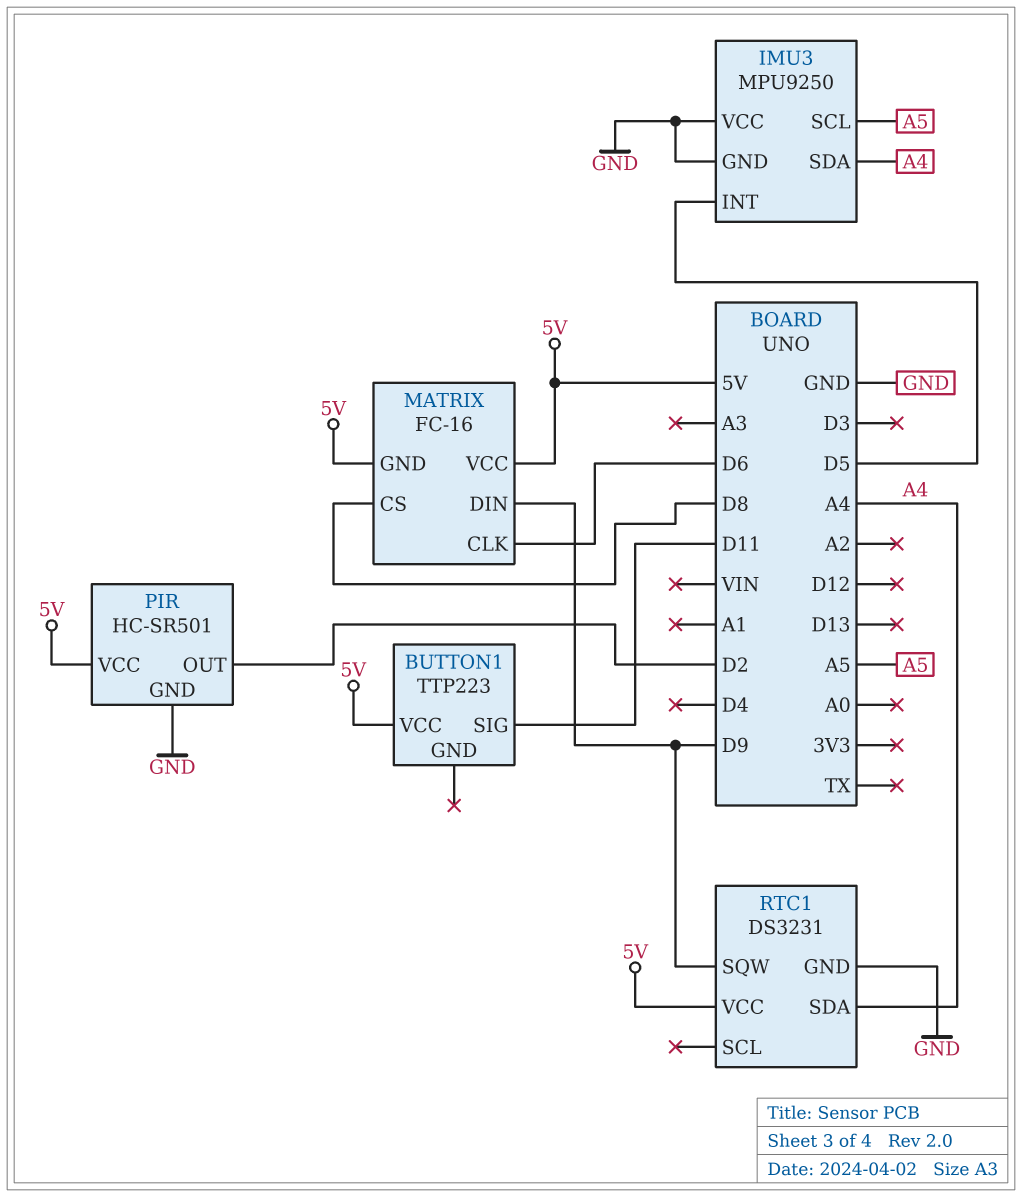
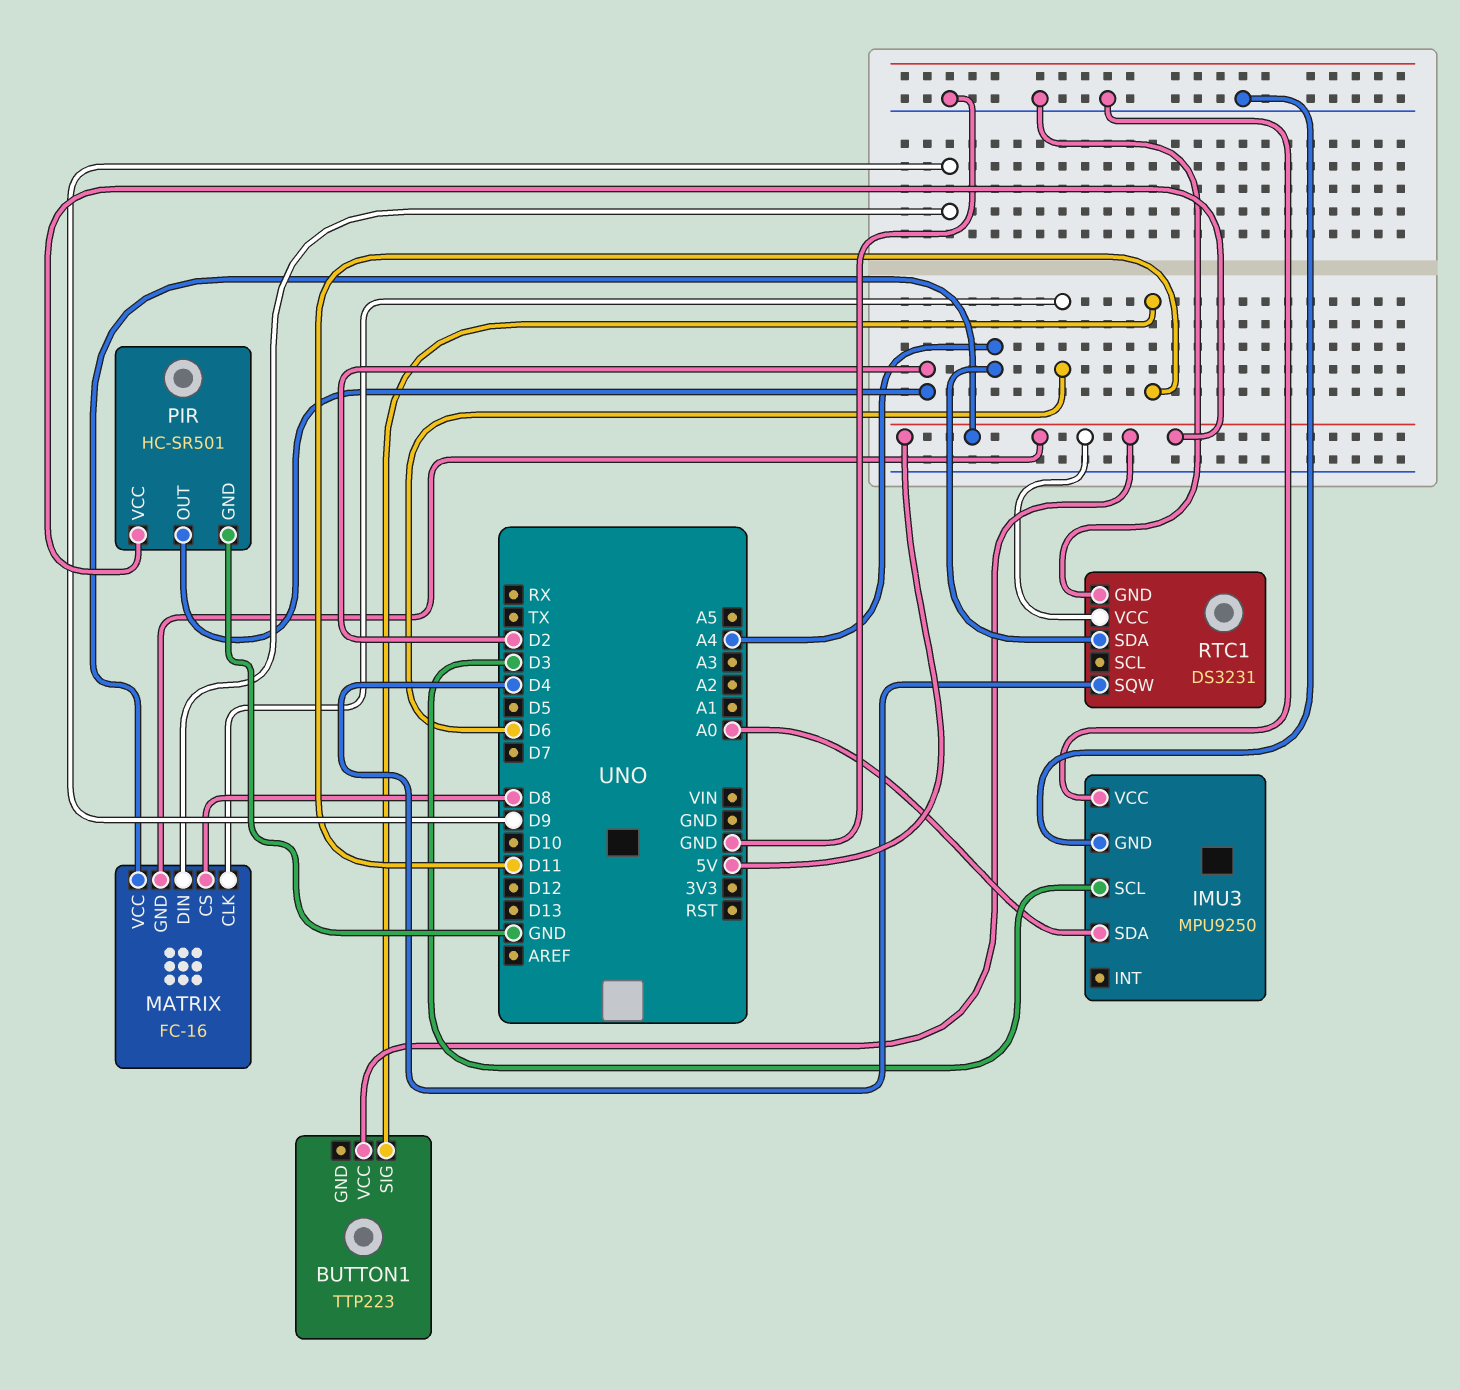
IMU3 pin INT: D5 -> none
IMU3 pin SCL: A5 -> D3
IMU3 pin SDA: A4 -> A0
RTC1 pin SQW: D9 -> D4

